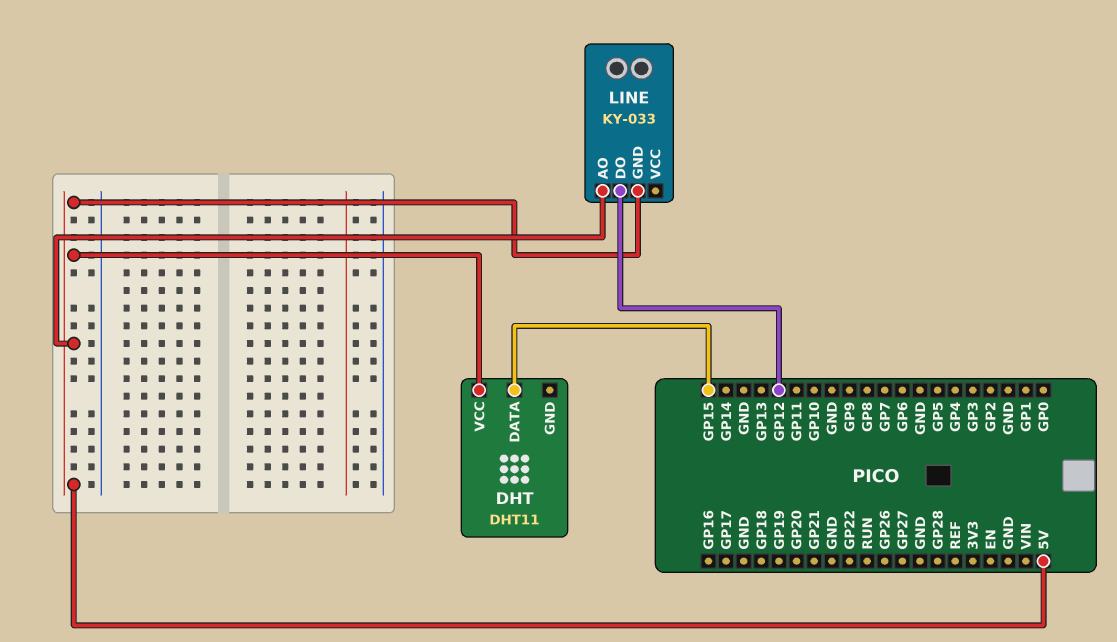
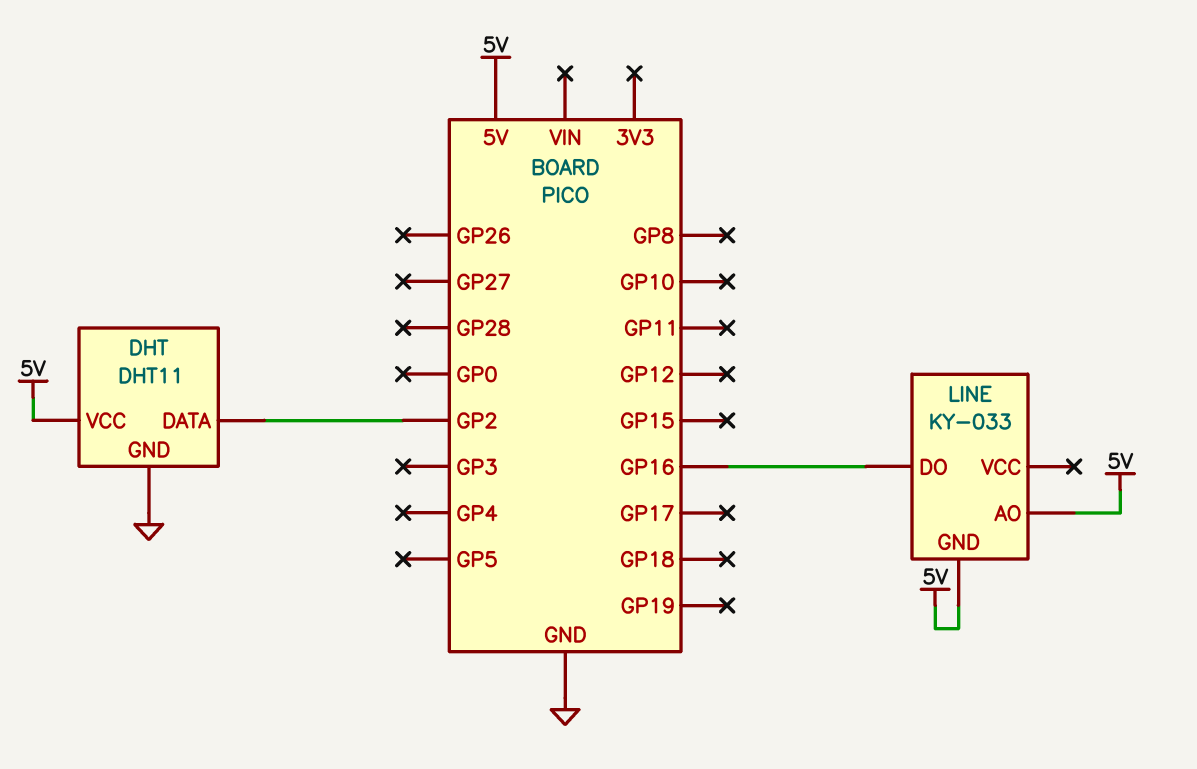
DHT pin DATA: GP15 -> GP2
DHT pin GND: none -> GND
LINE pin DO: GP12 -> GP16

